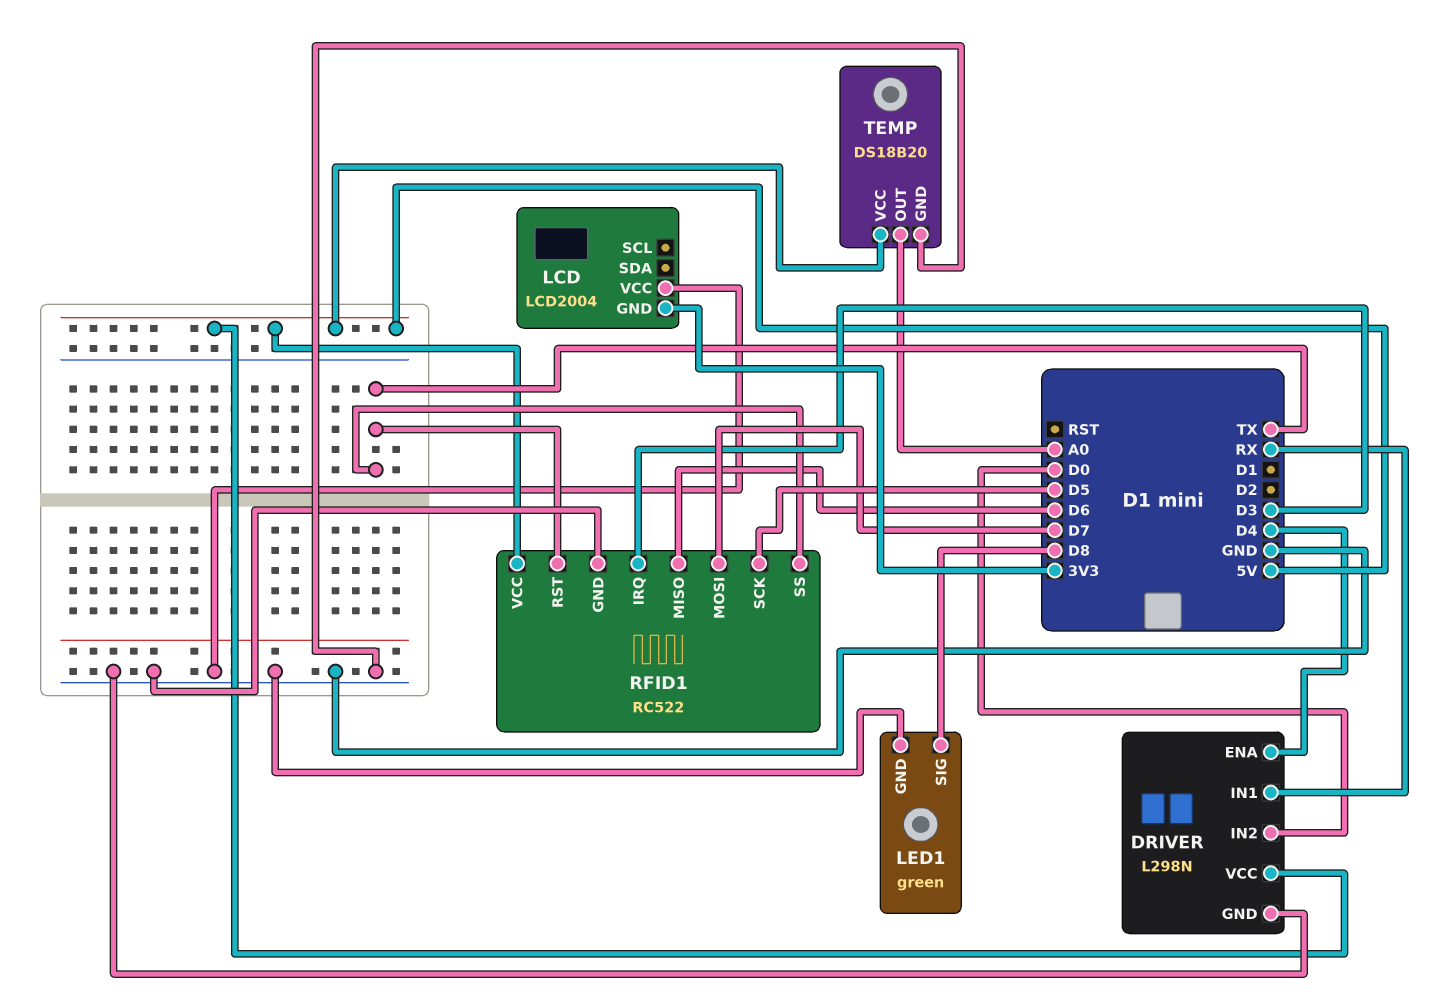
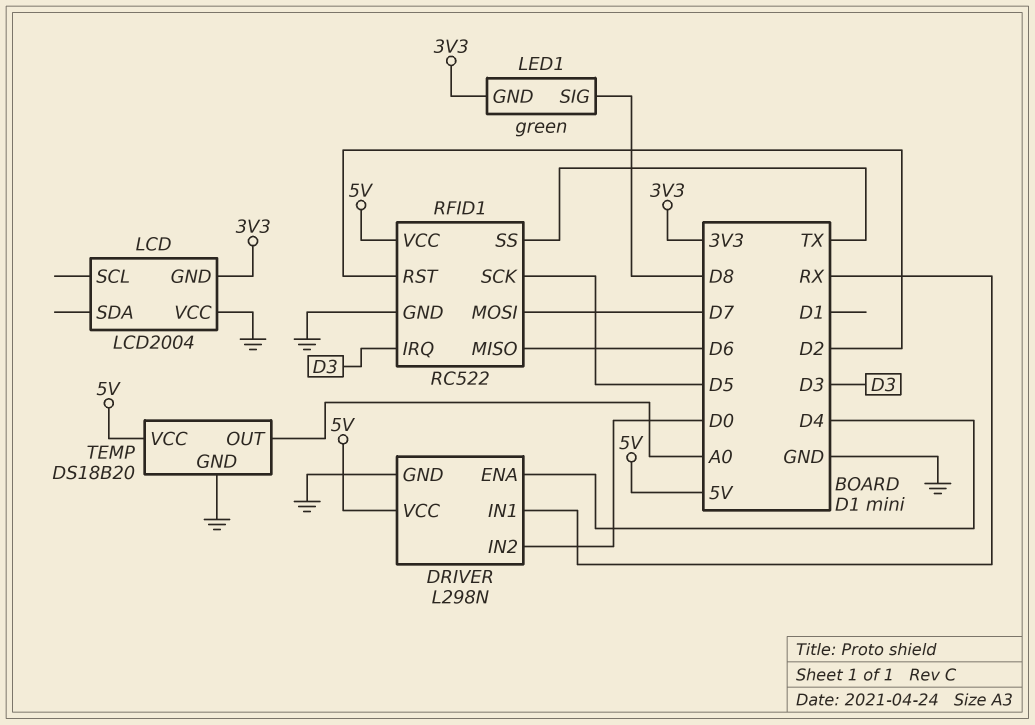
LED1 pin GND: GND -> 3V3
RFID1 pin RST: TX -> D2

